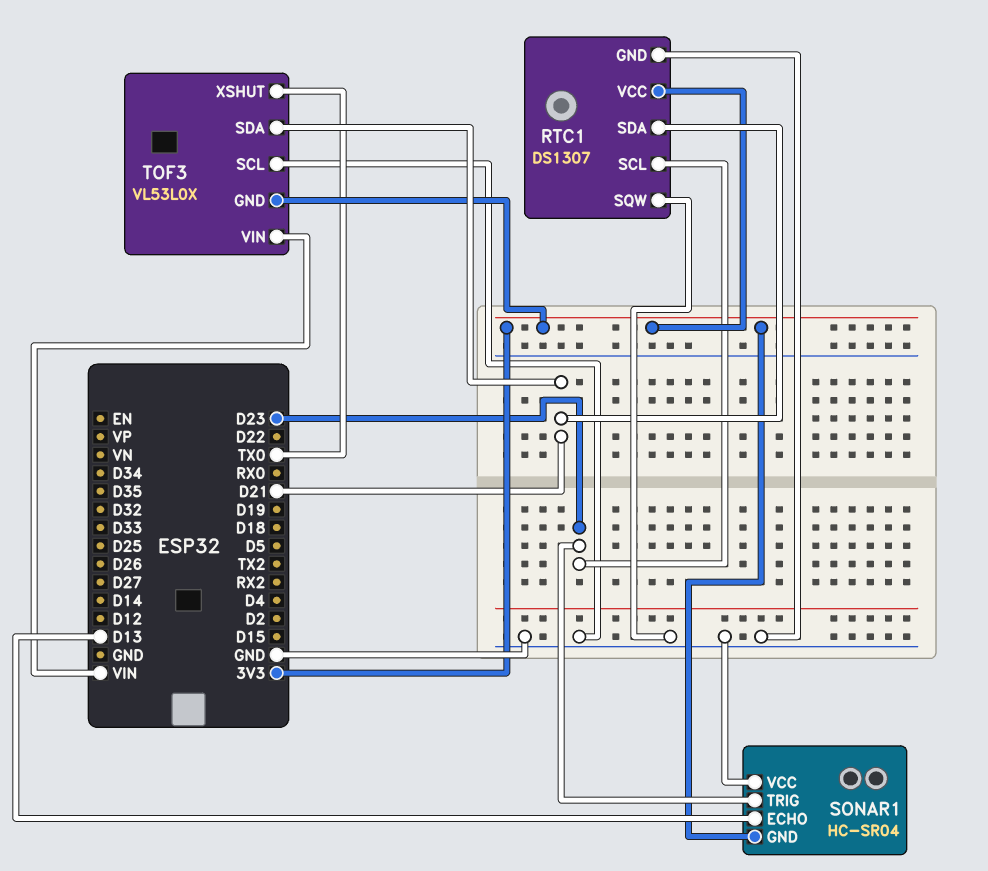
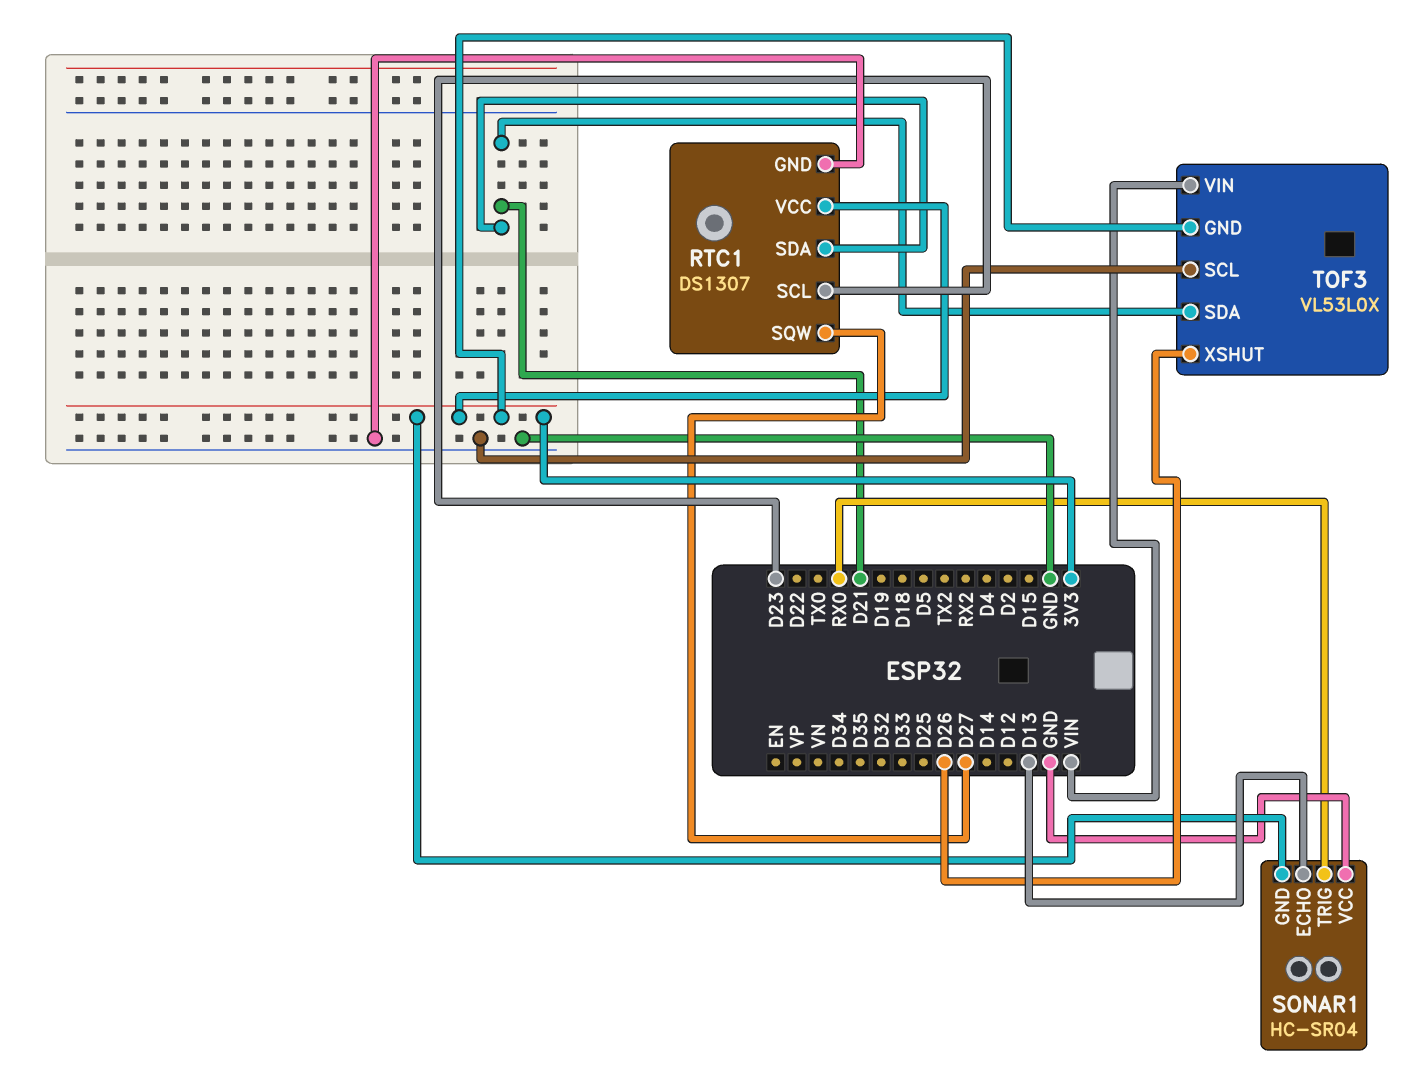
RTC1 pin SQW: GND -> D27
SONAR1 pin TRIG: D23 -> RX0
TOF3 pin XSHUT: TX0 -> D26

